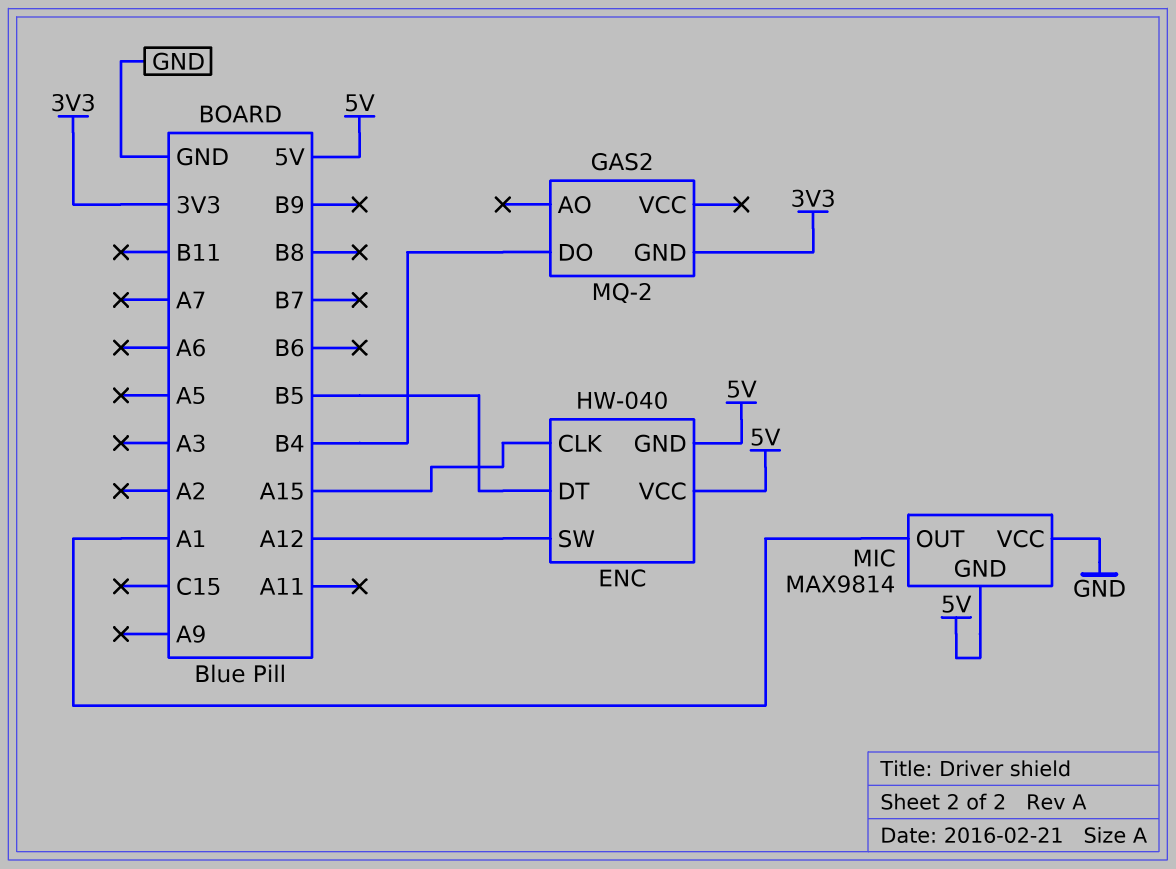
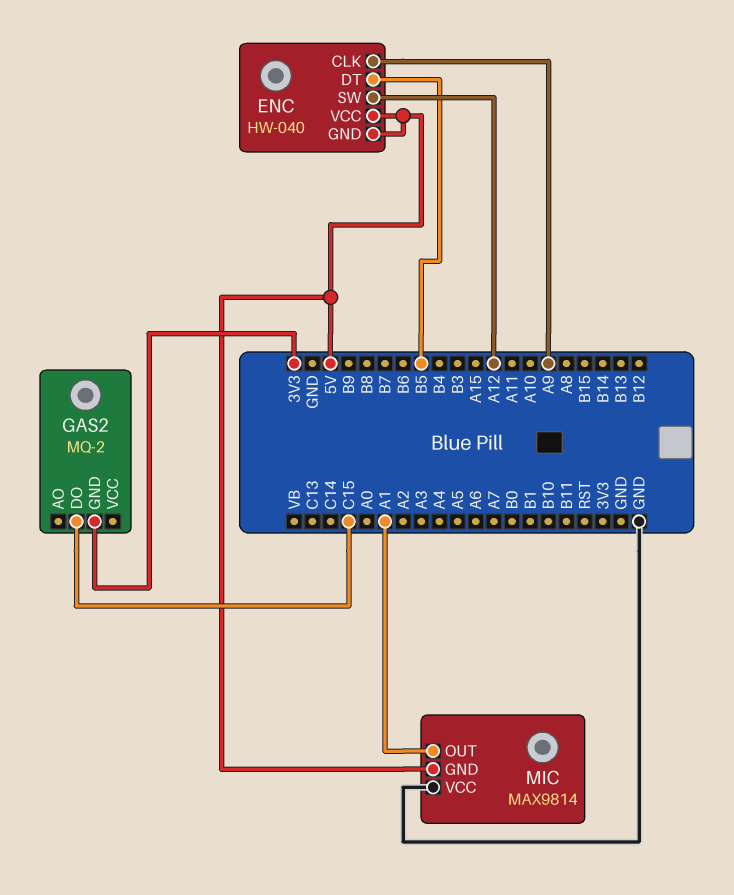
ENC pin CLK: A15 -> A9
GAS2 pin DO: B4 -> C15

